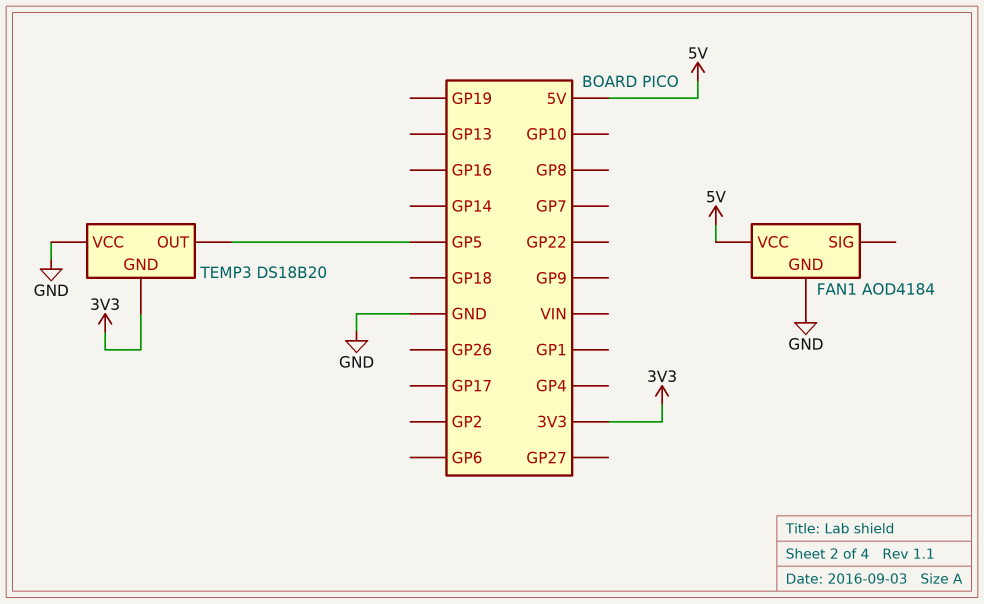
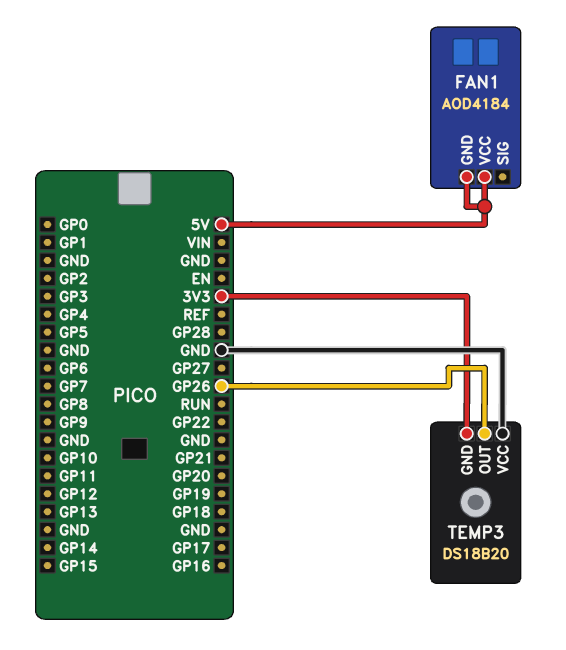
FAN1 pin GND: GND -> 5V
TEMP3 pin OUT: GP5 -> GP26

